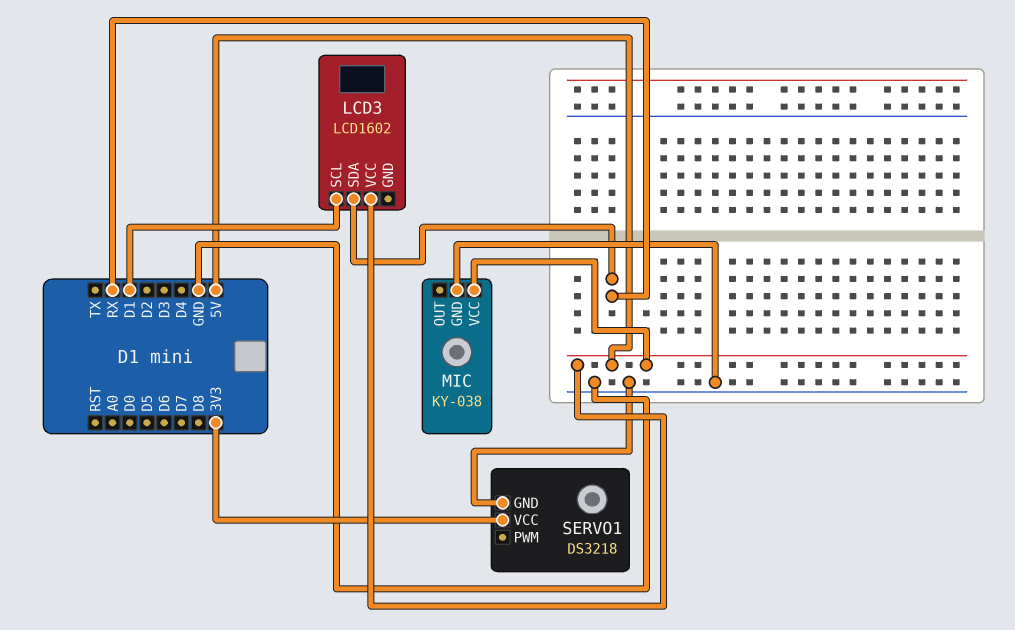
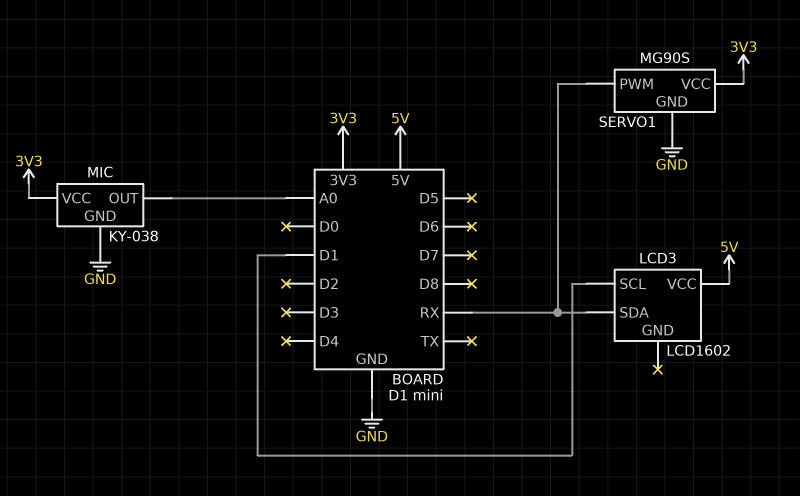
MIC pin OUT: none -> A0
MIC pin VCC: 5V -> 3V3
SERVO1: DS3218 -> MG90S
SERVO1 pin PWM: none -> RX

